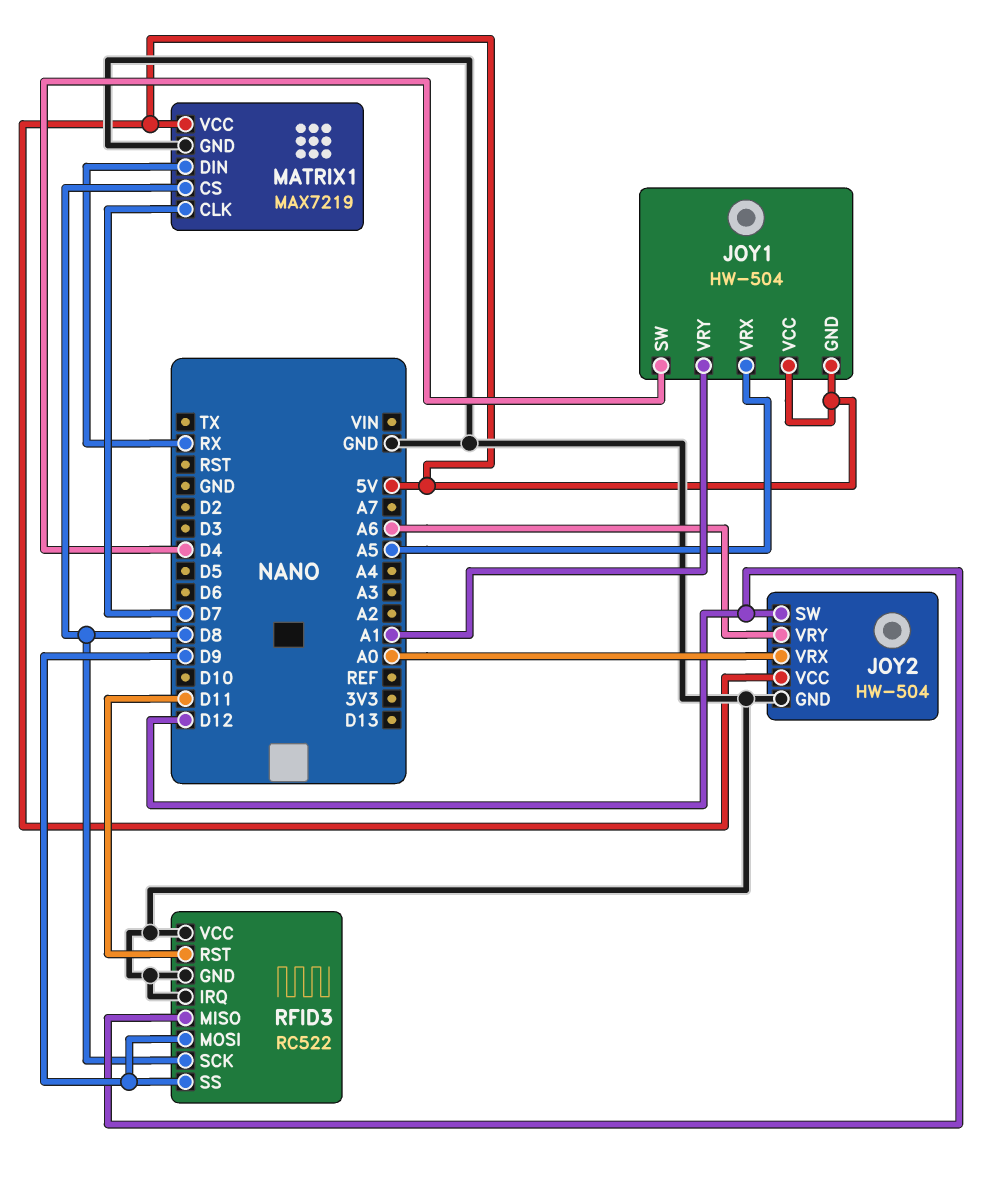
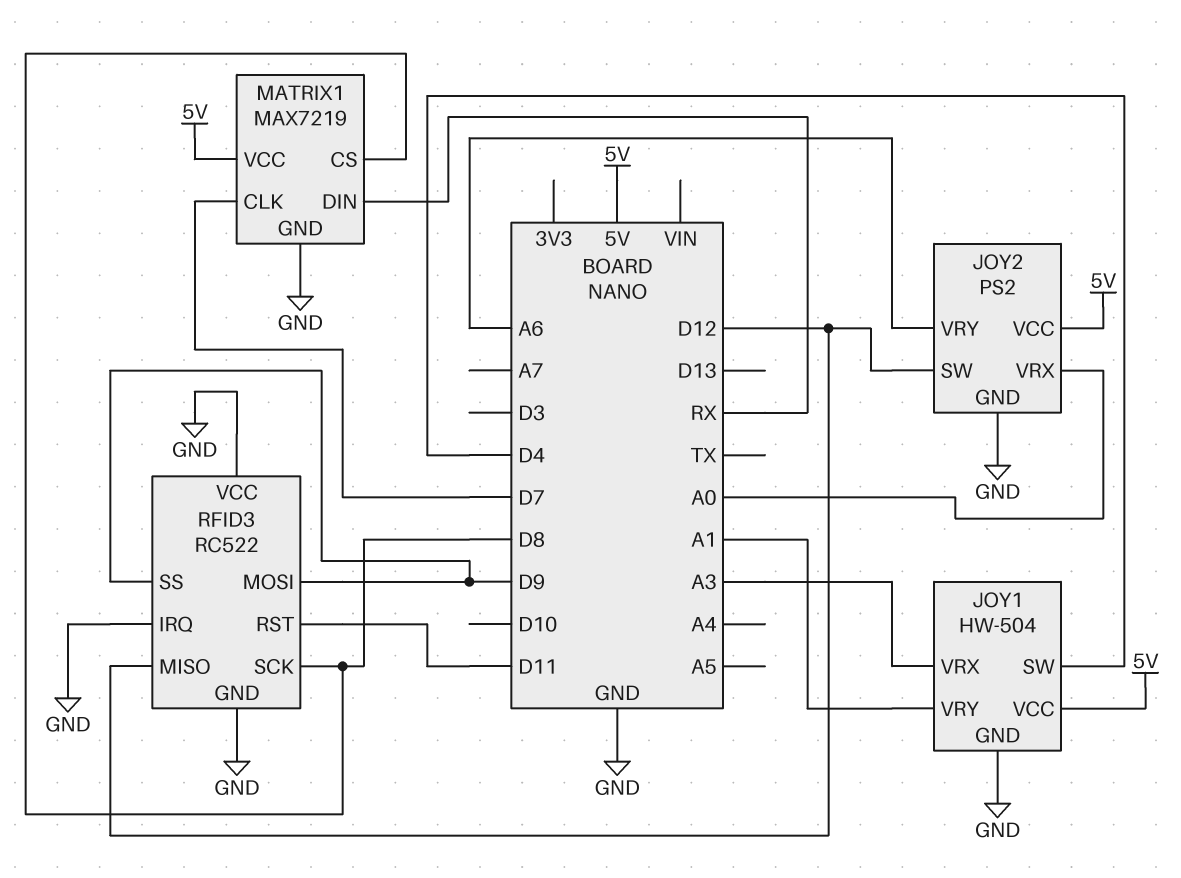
JOY1 pin GND: 5V -> GND
JOY1 pin VRX: A5 -> A3
JOY2: HW-504 -> PS2

